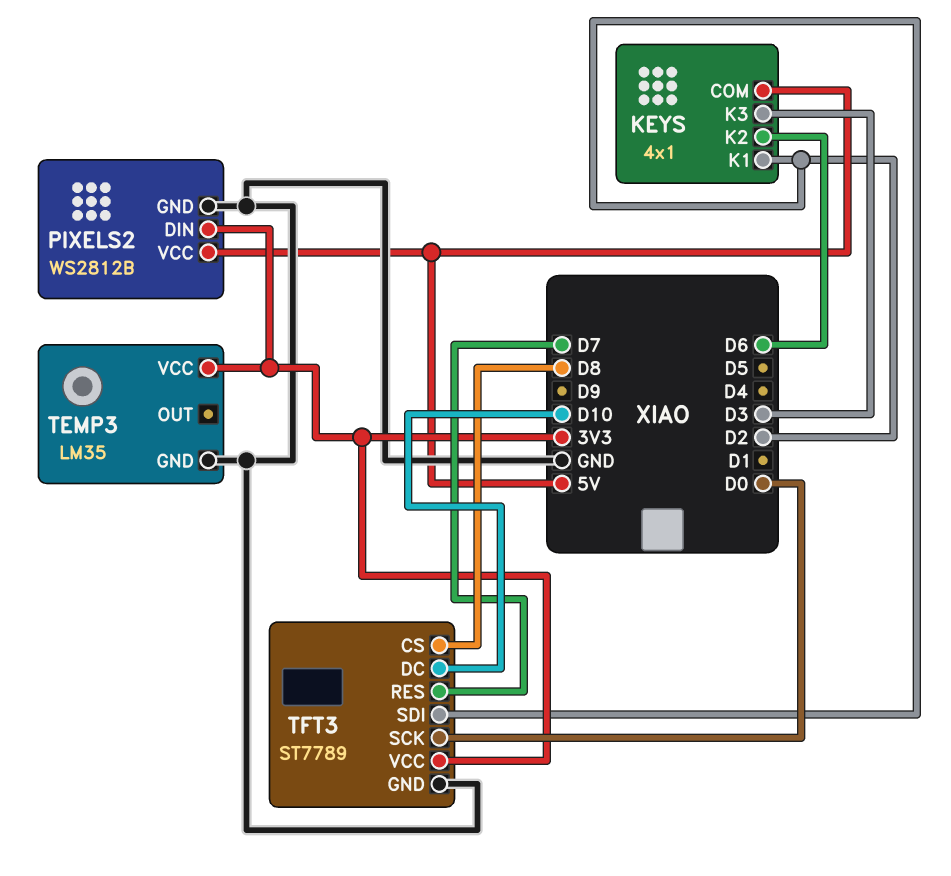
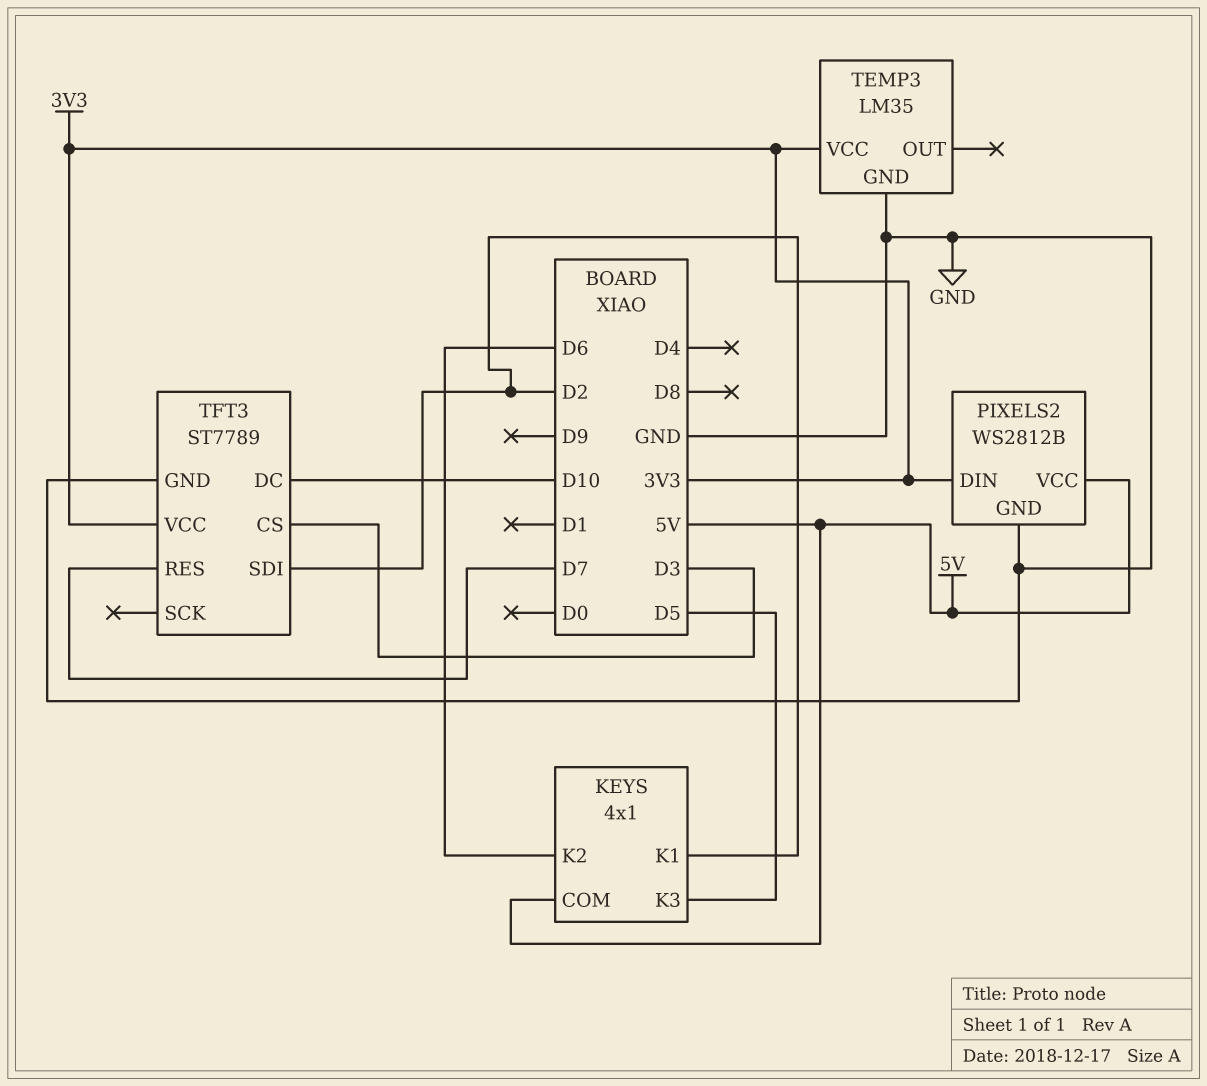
KEYS pin K3: D3 -> D5
TFT3 pin CS: D8 -> D3
TFT3 pin SCK: D0 -> none

